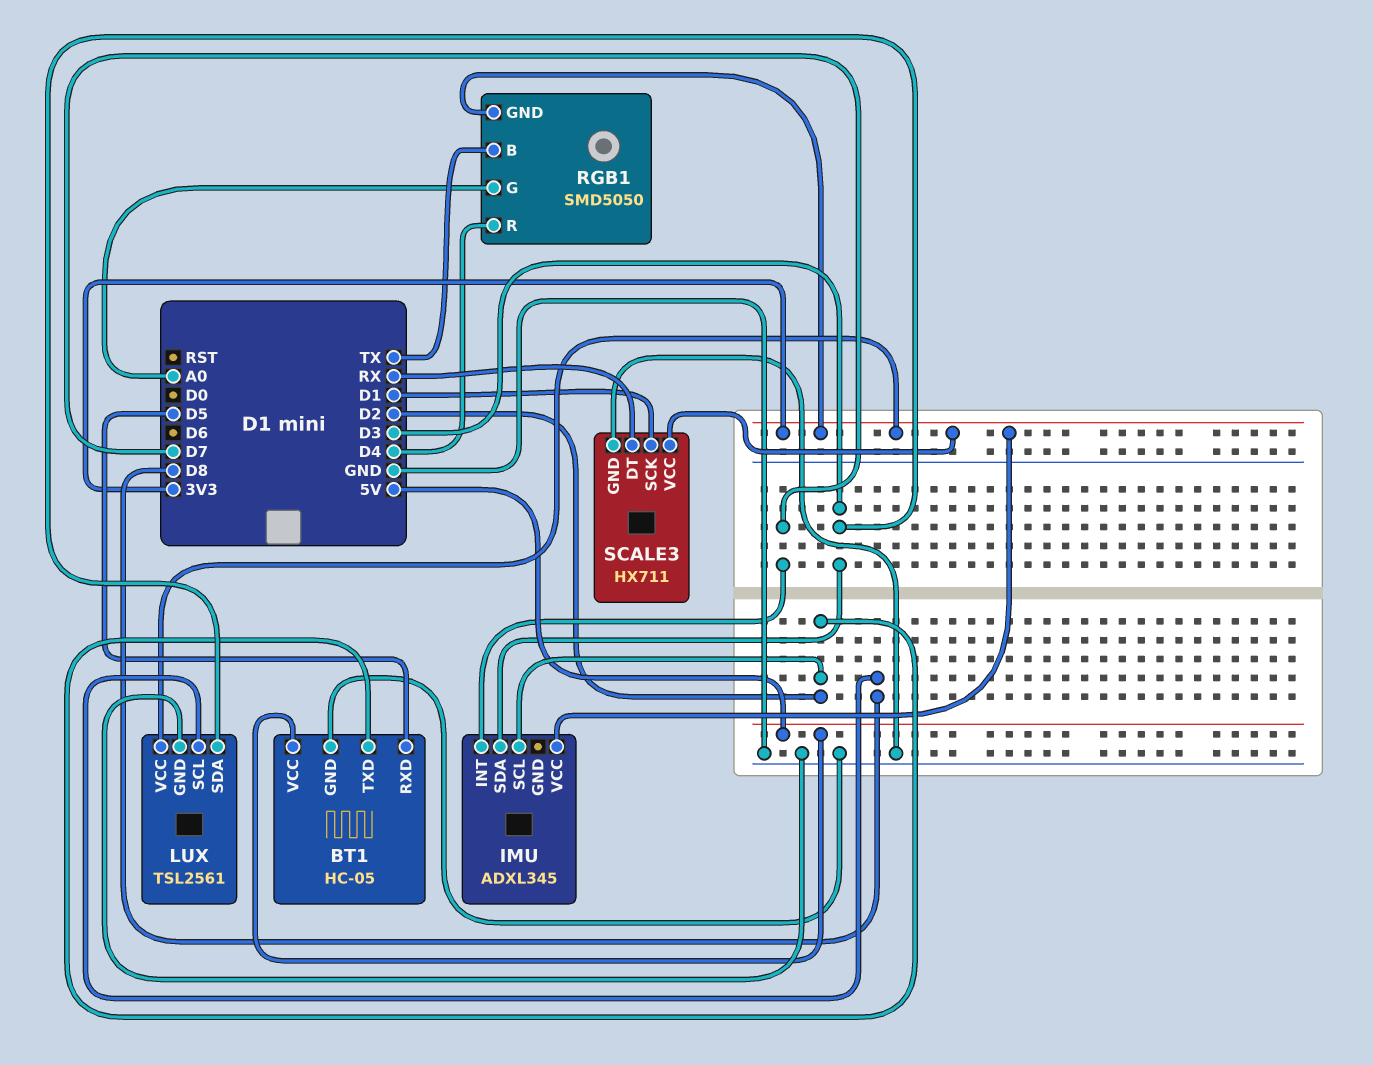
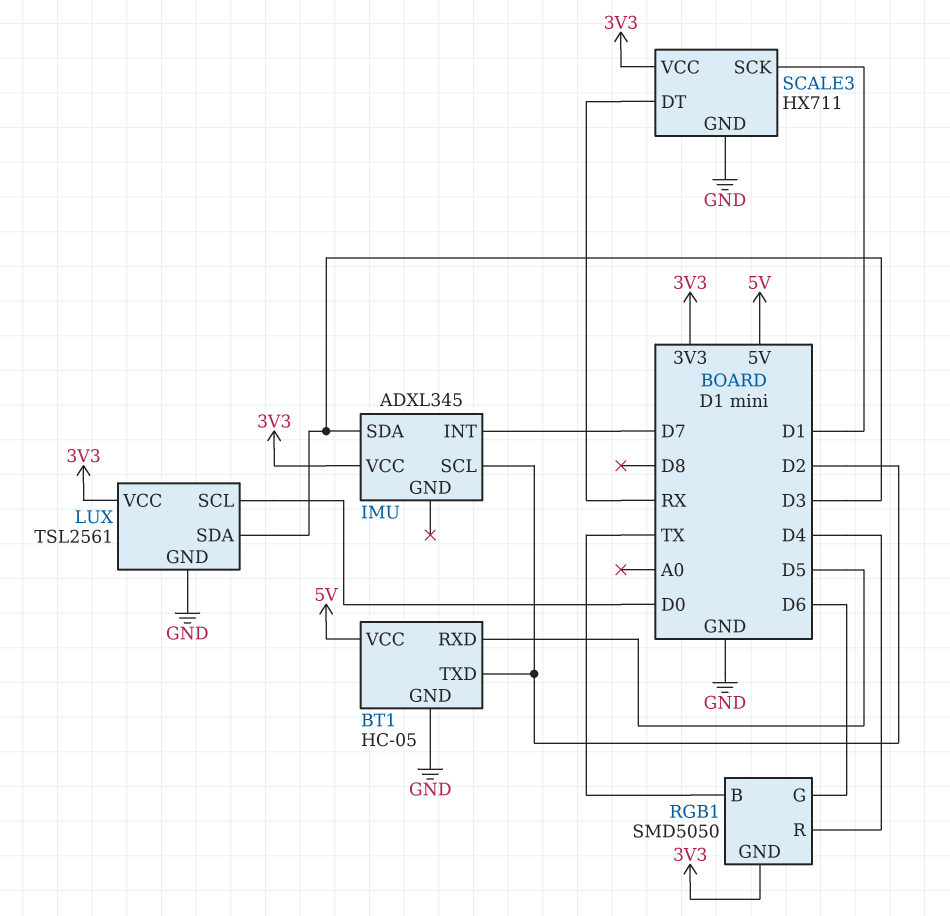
LUX pin SCL: D8 -> D0
RGB1 pin G: A0 -> D6

